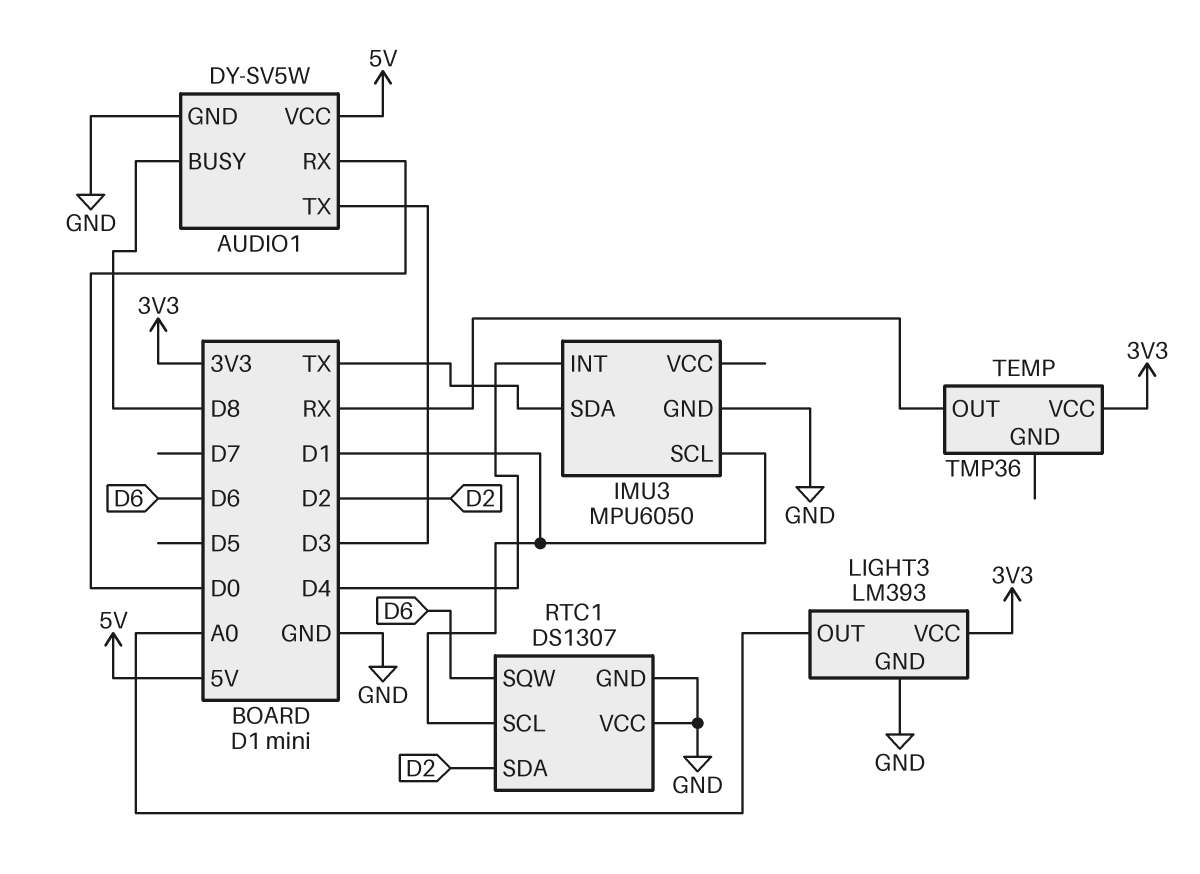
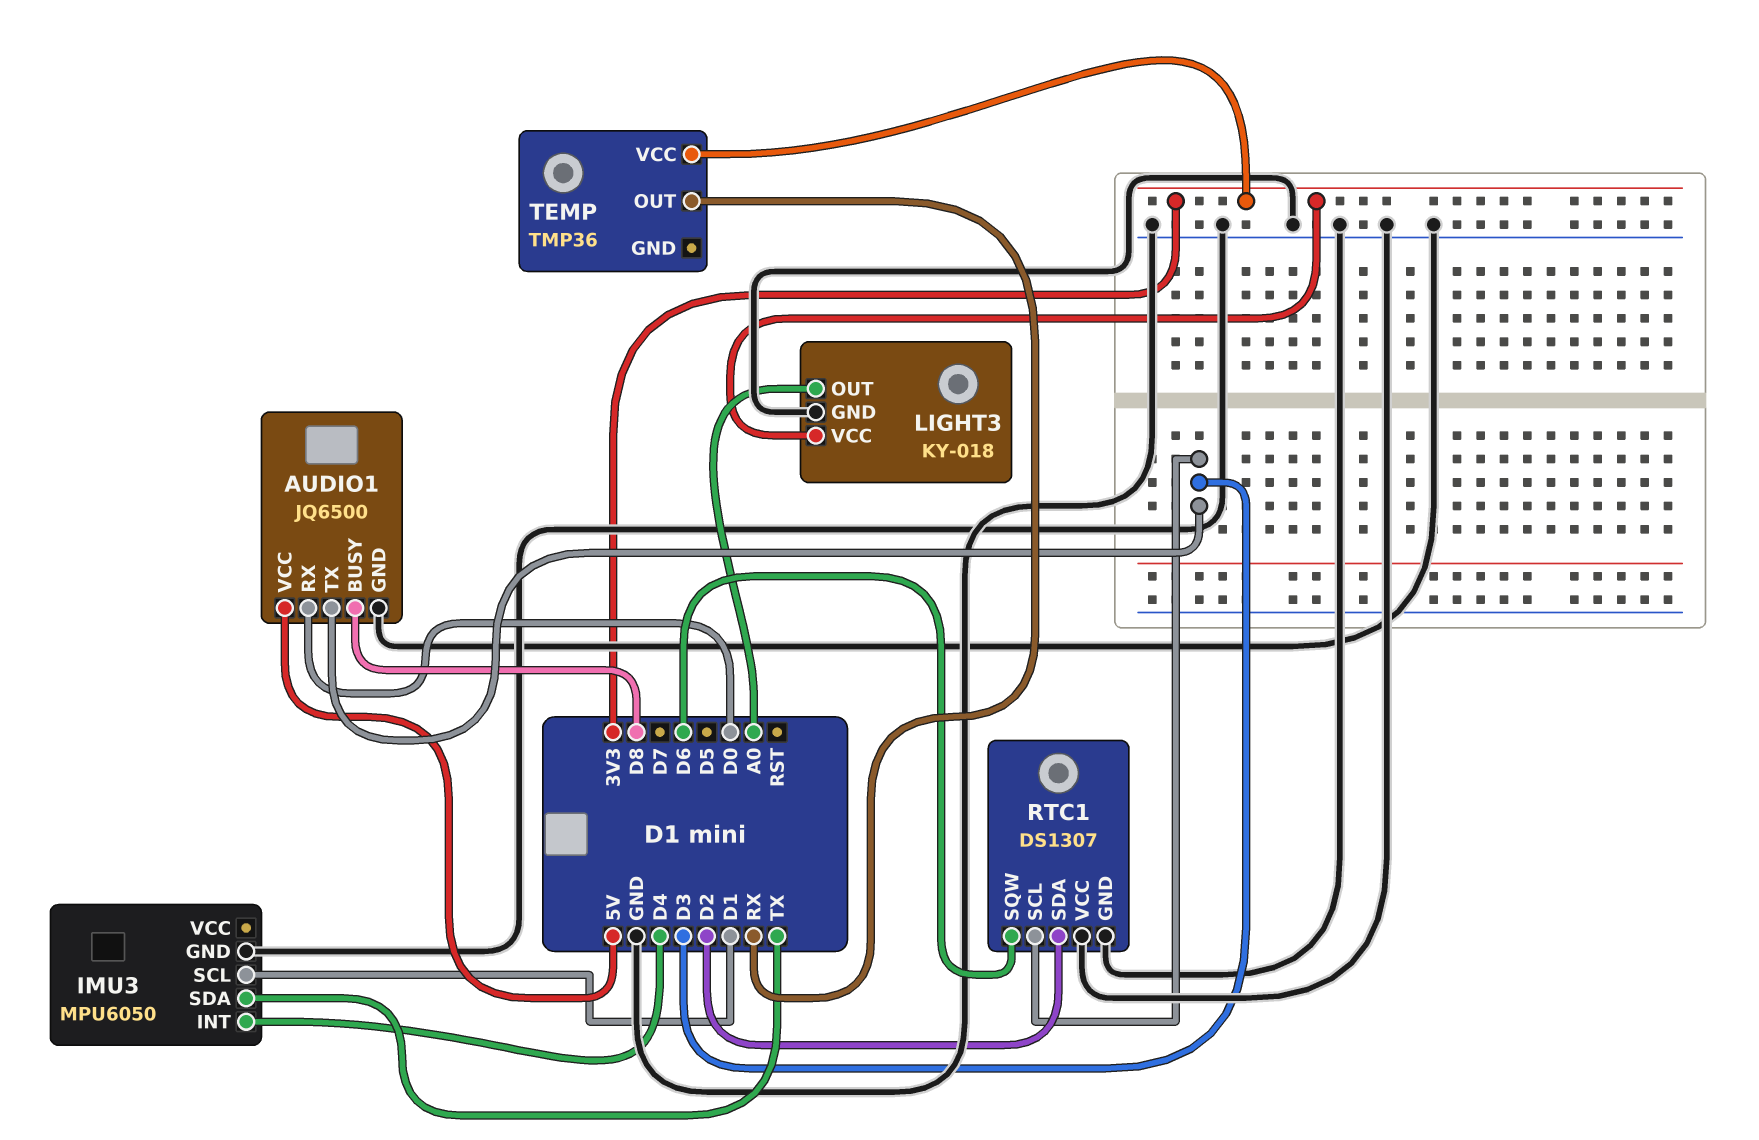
AUDIO1: DY-SV5W -> JQ6500
LIGHT3: LM393 -> KY-018
RTC1 pin SCL: D1 -> D3

